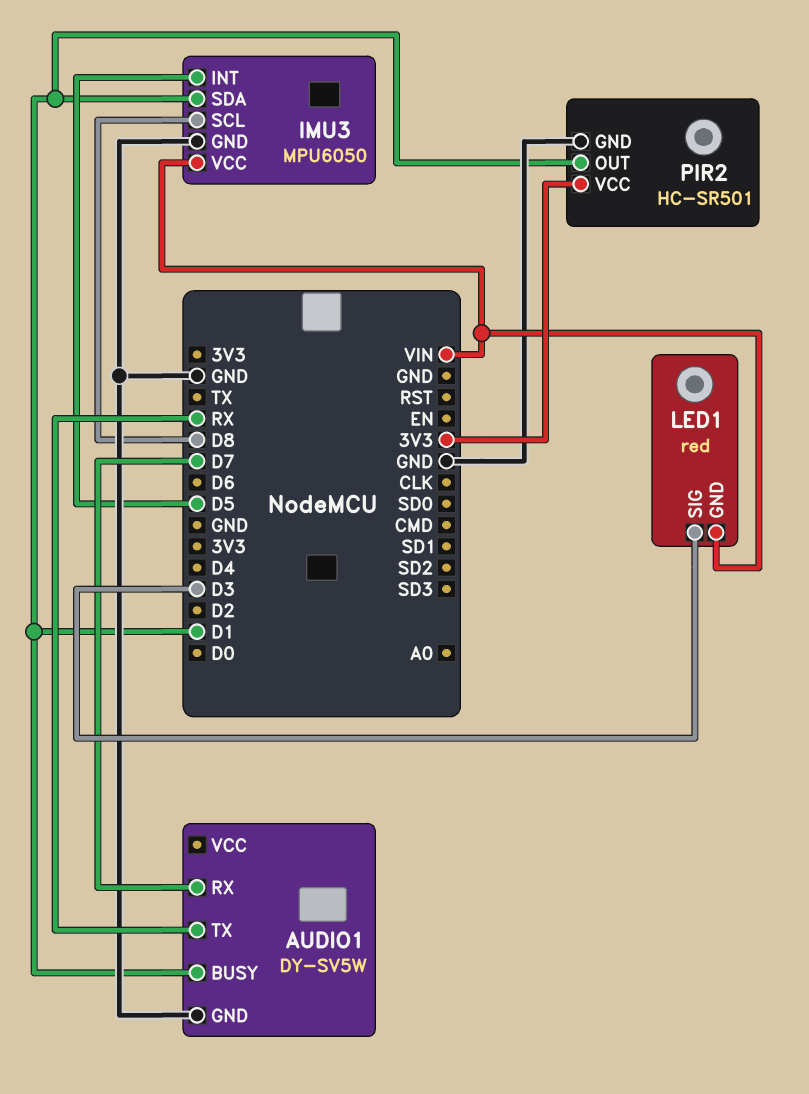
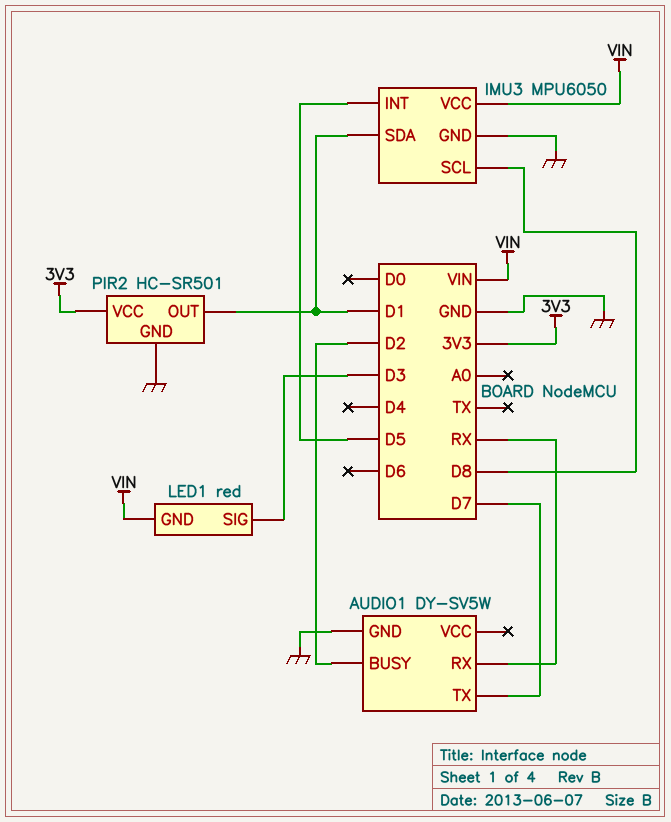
AUDIO1 pin BUSY: D1 -> D2
AUDIO1 pin RX: D7 -> RX
AUDIO1 pin TX: RX -> D7

